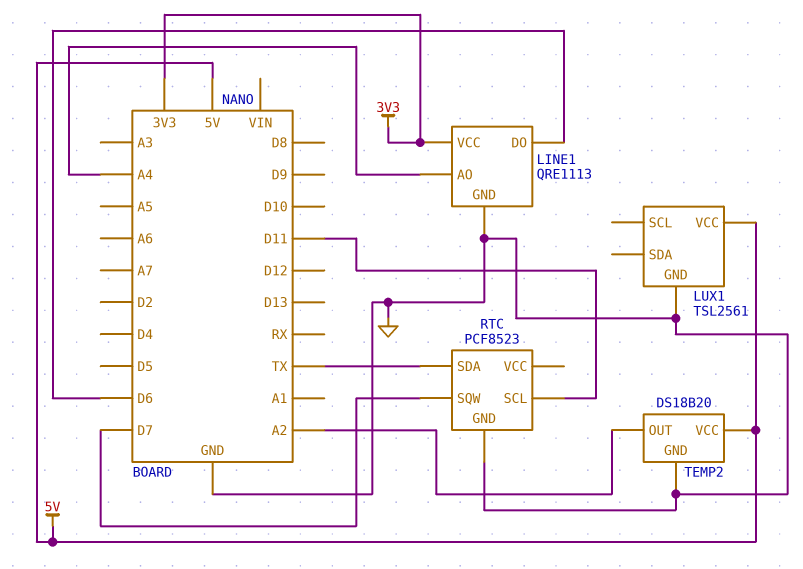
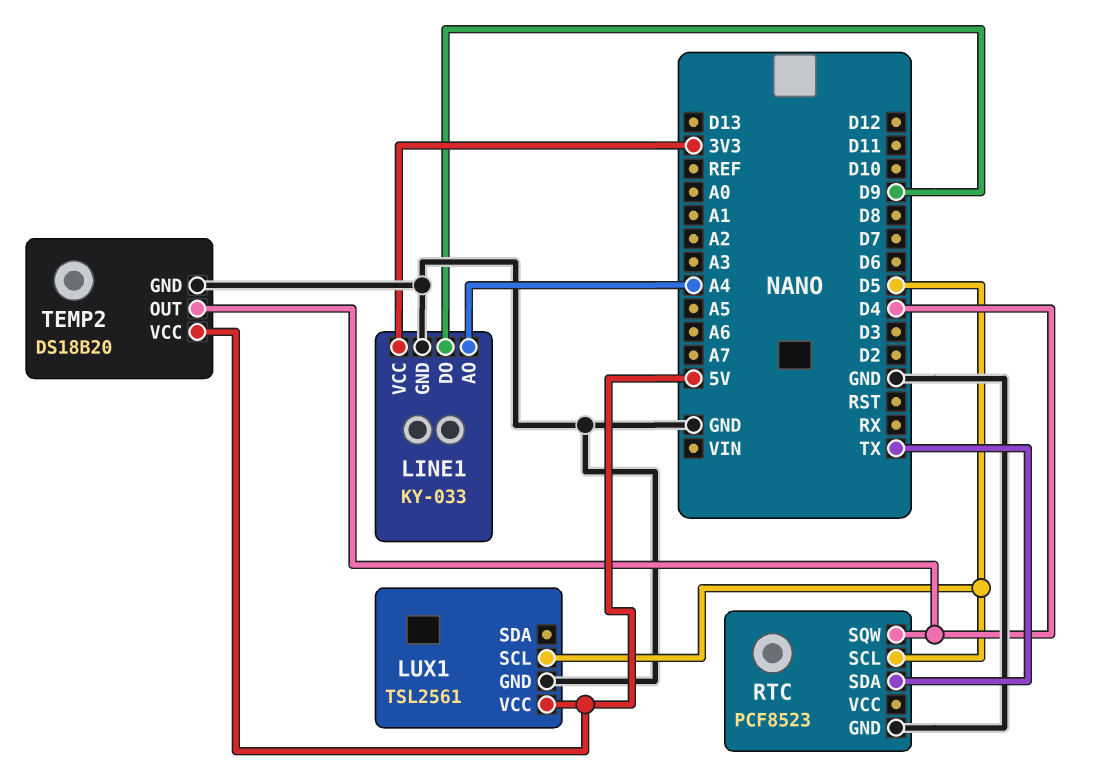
LINE1: QRE1113 -> KY-033
LINE1 pin DO: D6 -> D9
LUX1 pin SCL: none -> D5
RTC pin SCL: D11 -> D5
RTC pin SQW: D7 -> D4
TEMP2 pin OUT: A2 -> D4

